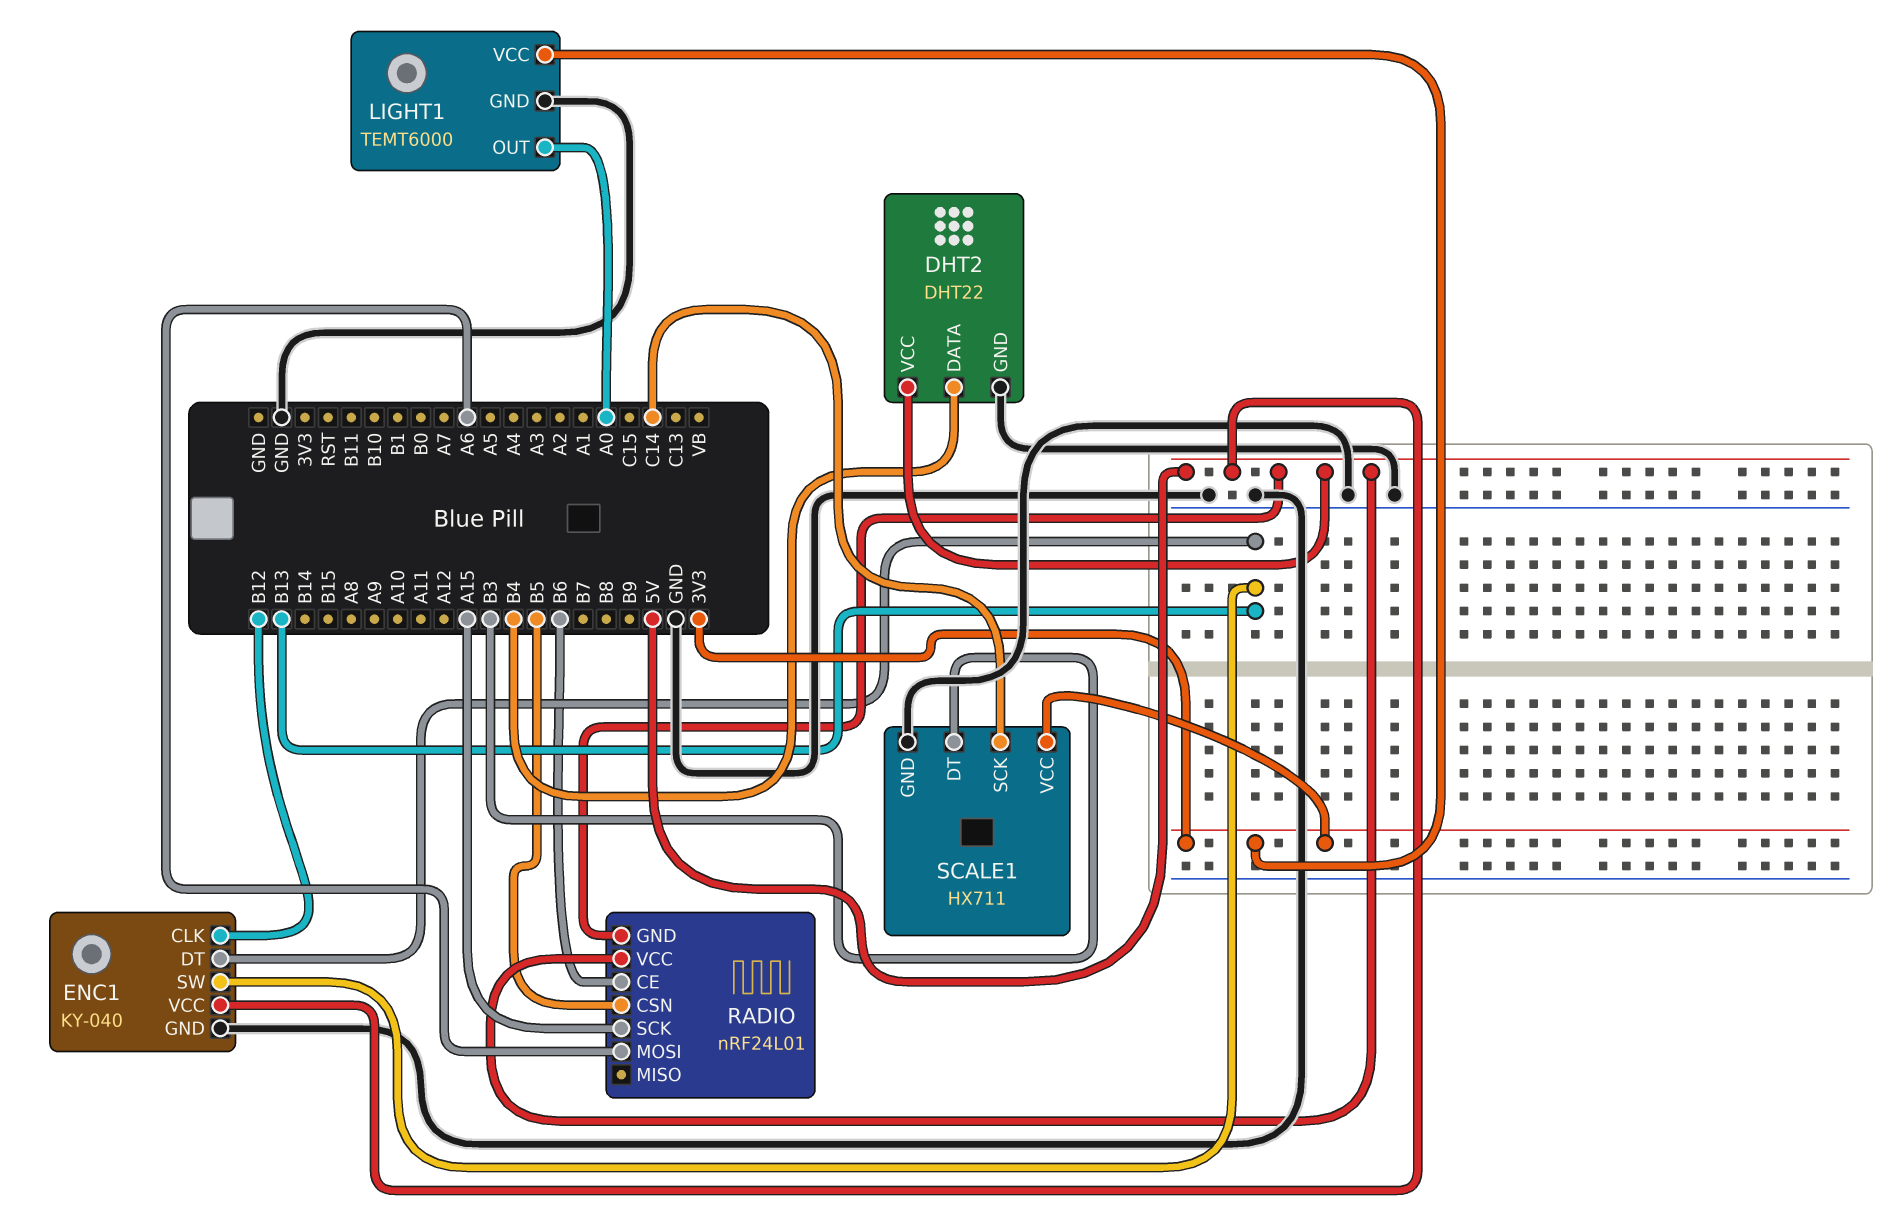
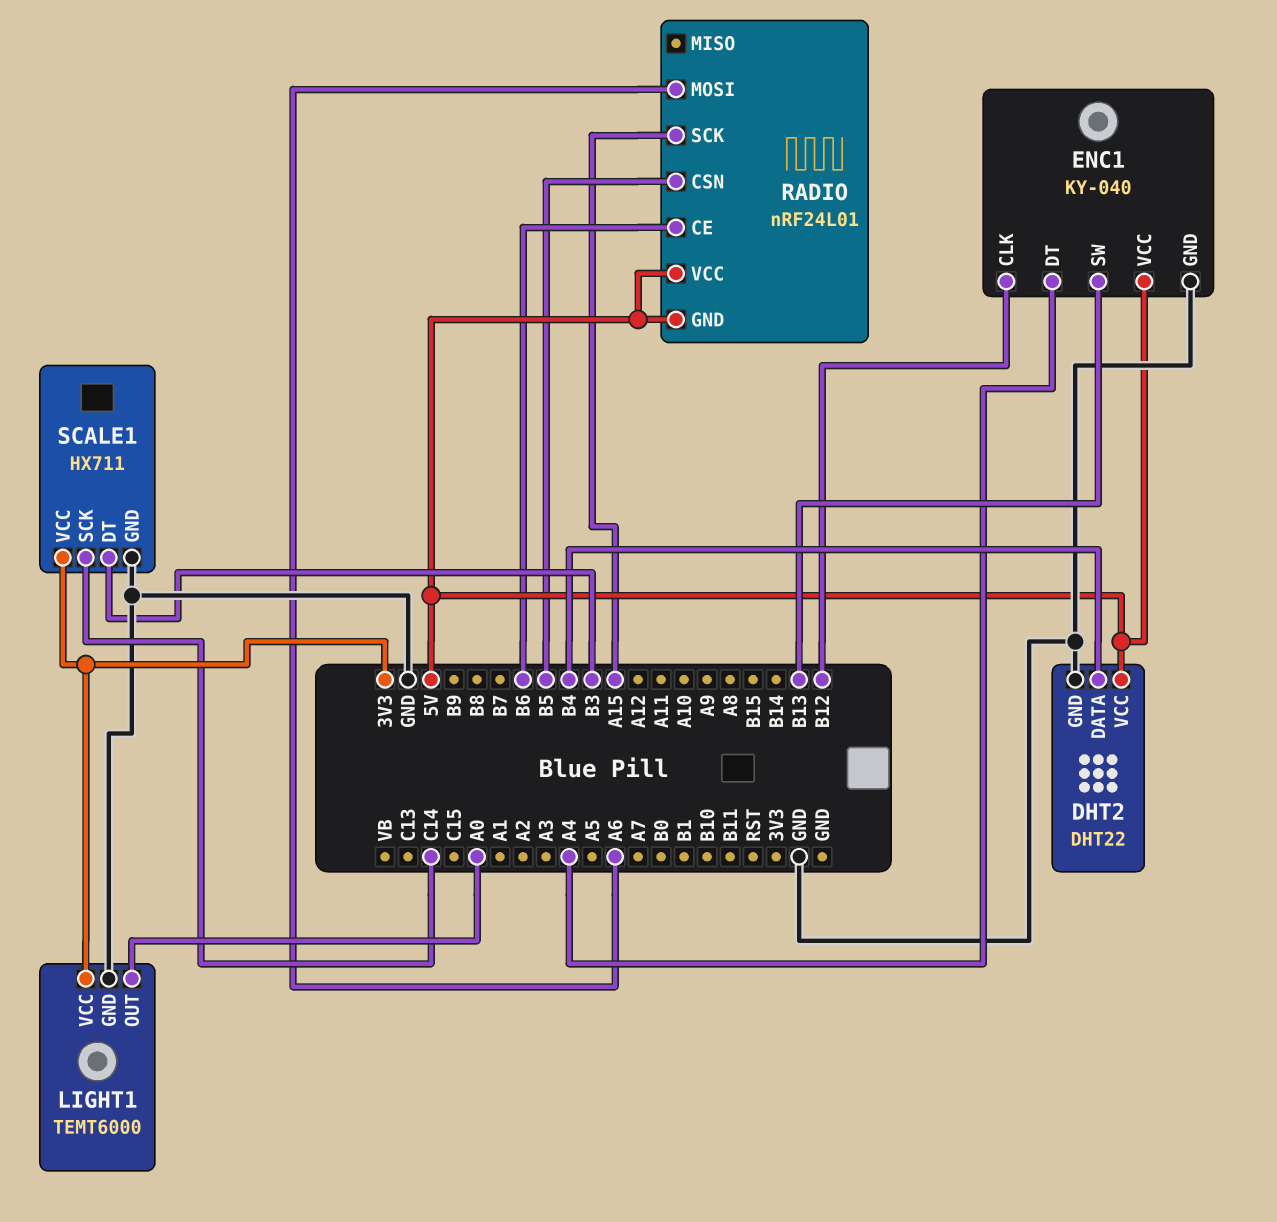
ENC1 pin DT: B13 -> A4

